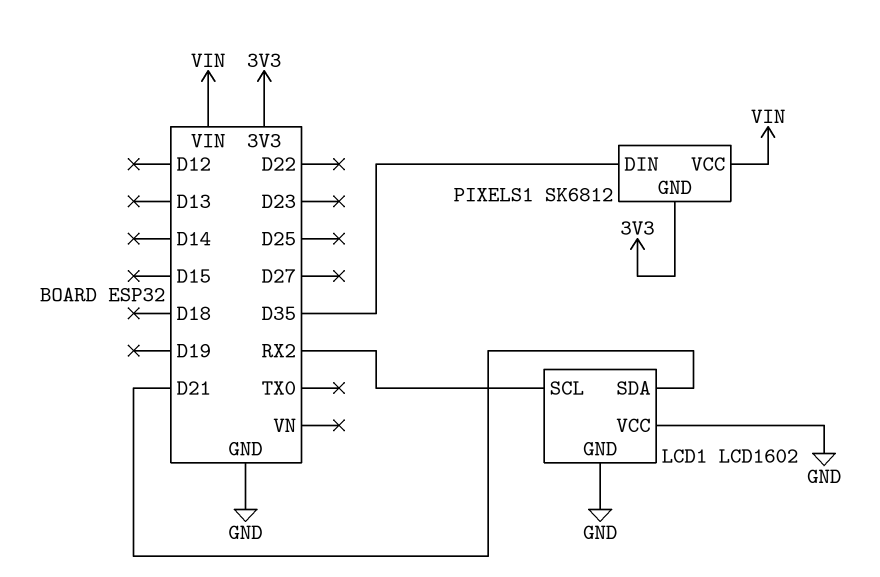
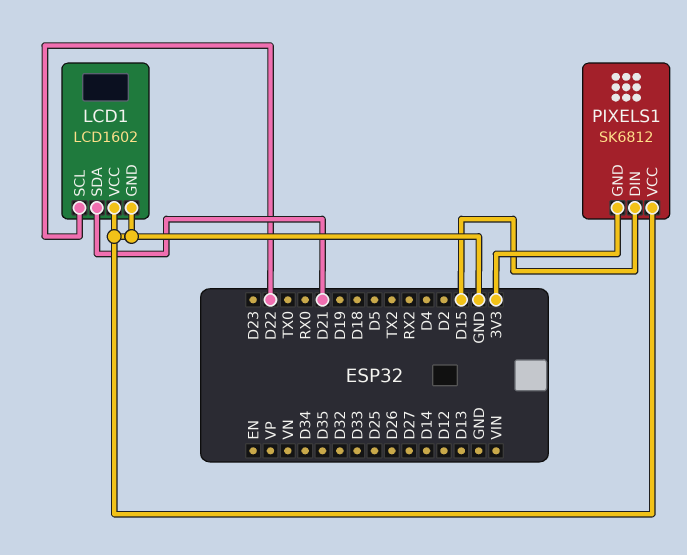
LCD1 pin SCL: RX2 -> D22
PIXELS1 pin DIN: D35 -> D15
PIXELS1 pin VCC: VIN -> GND

